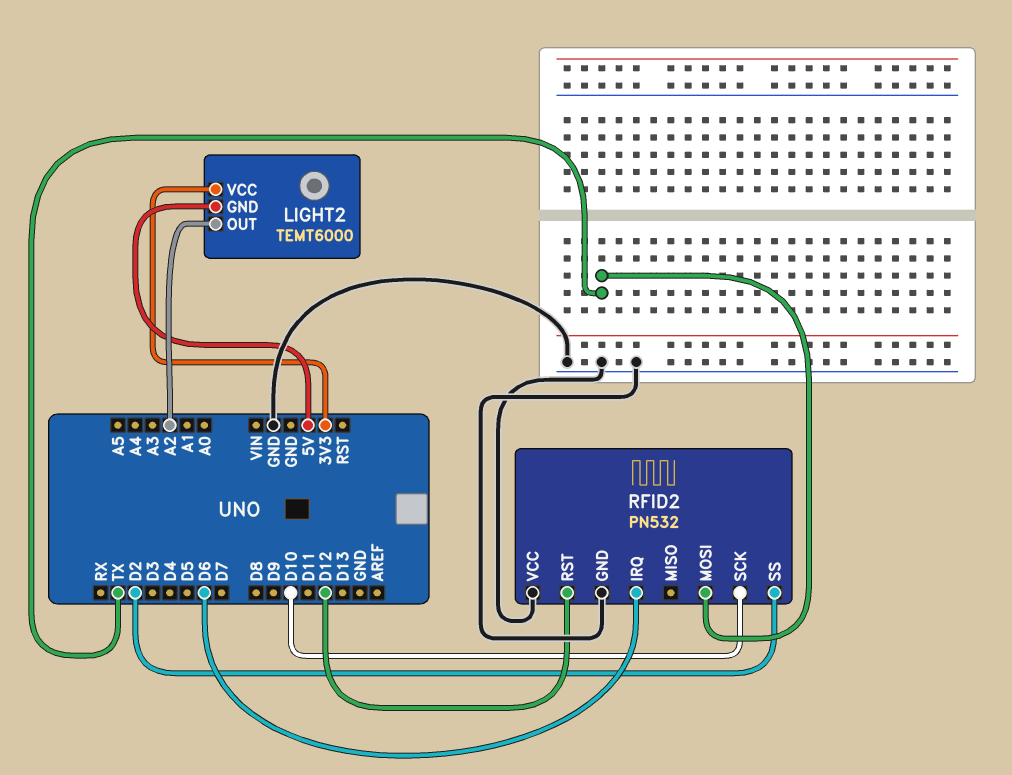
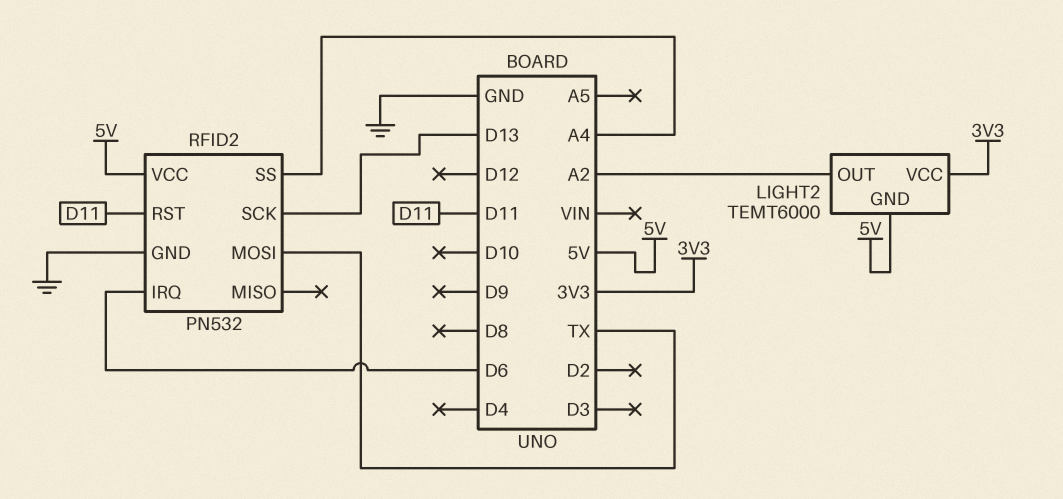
RFID2 pin RST: D12 -> D11
RFID2 pin SCK: D10 -> D13
RFID2 pin SS: D2 -> A4
RFID2 pin VCC: GND -> 5V

